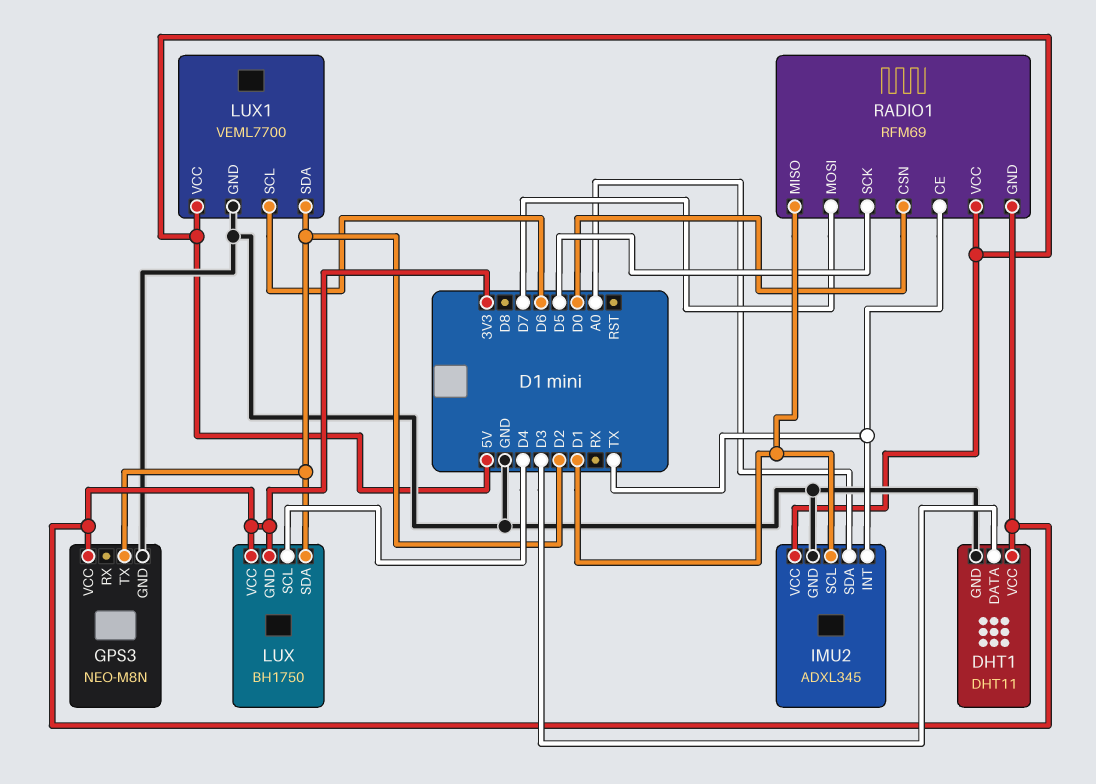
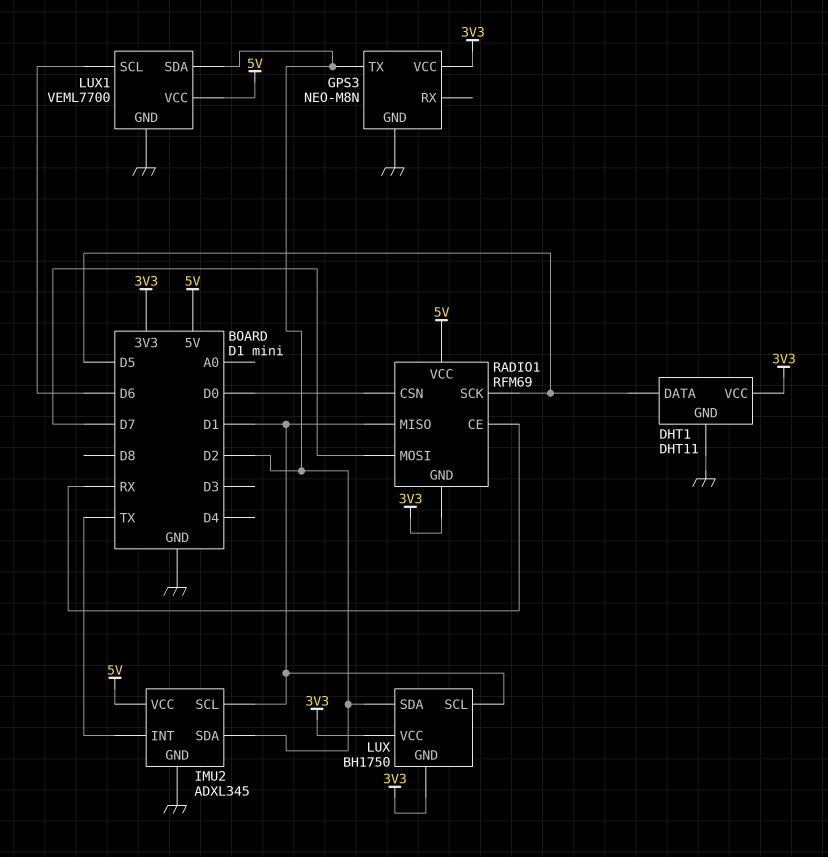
DHT1 pin DATA: D3 -> D5
IMU2 pin SDA: A0 -> D2
LUX pin SCL: D4 -> D1
RADIO1 pin CE: TX -> RX

